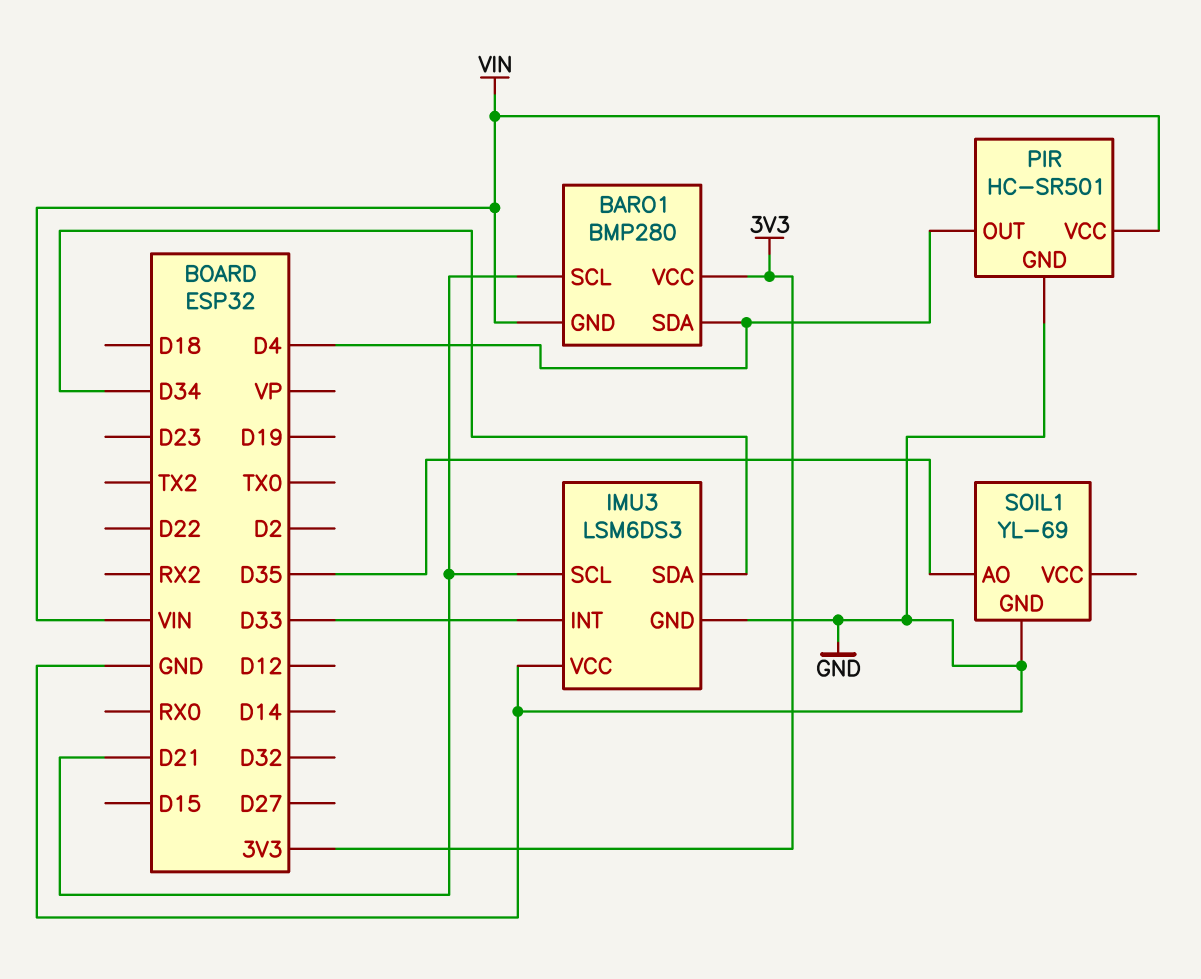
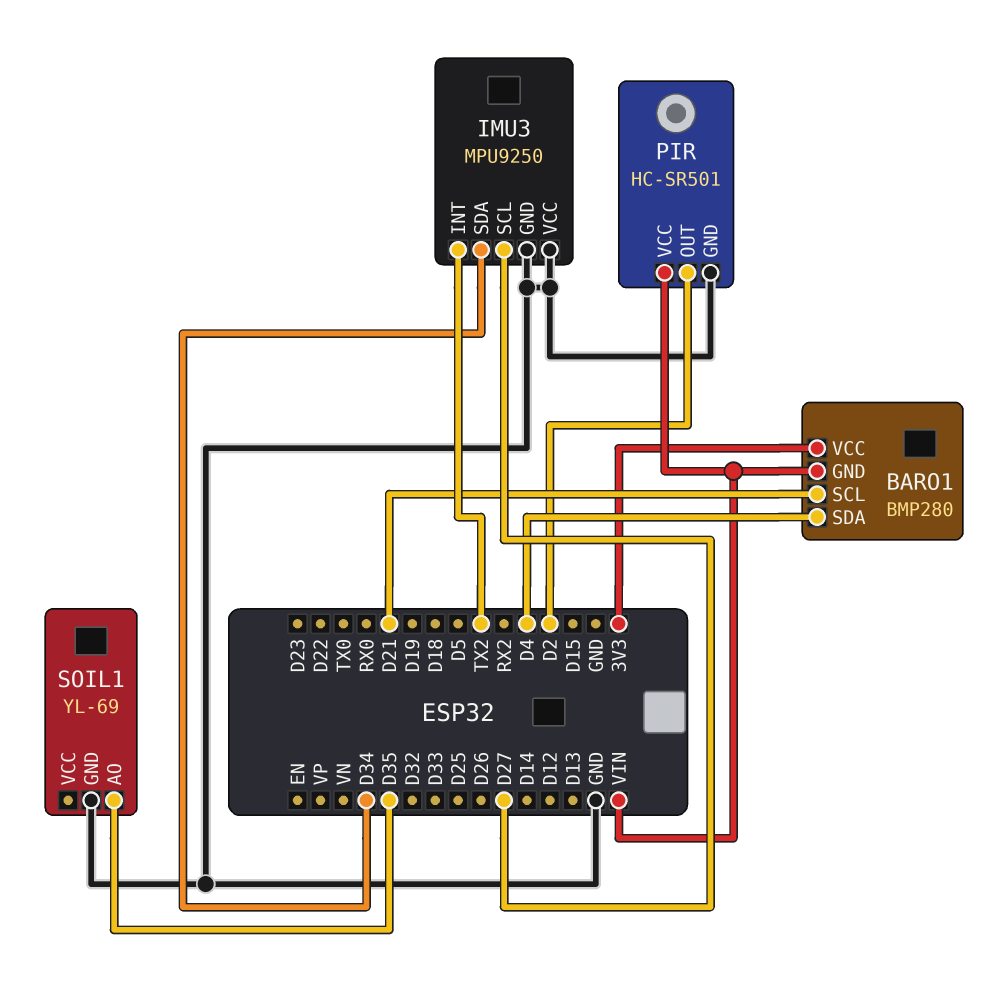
IMU3: LSM6DS3 -> MPU9250
IMU3 pin INT: D33 -> TX2
IMU3 pin SCL: D21 -> D27
PIR pin OUT: D4 -> D2

